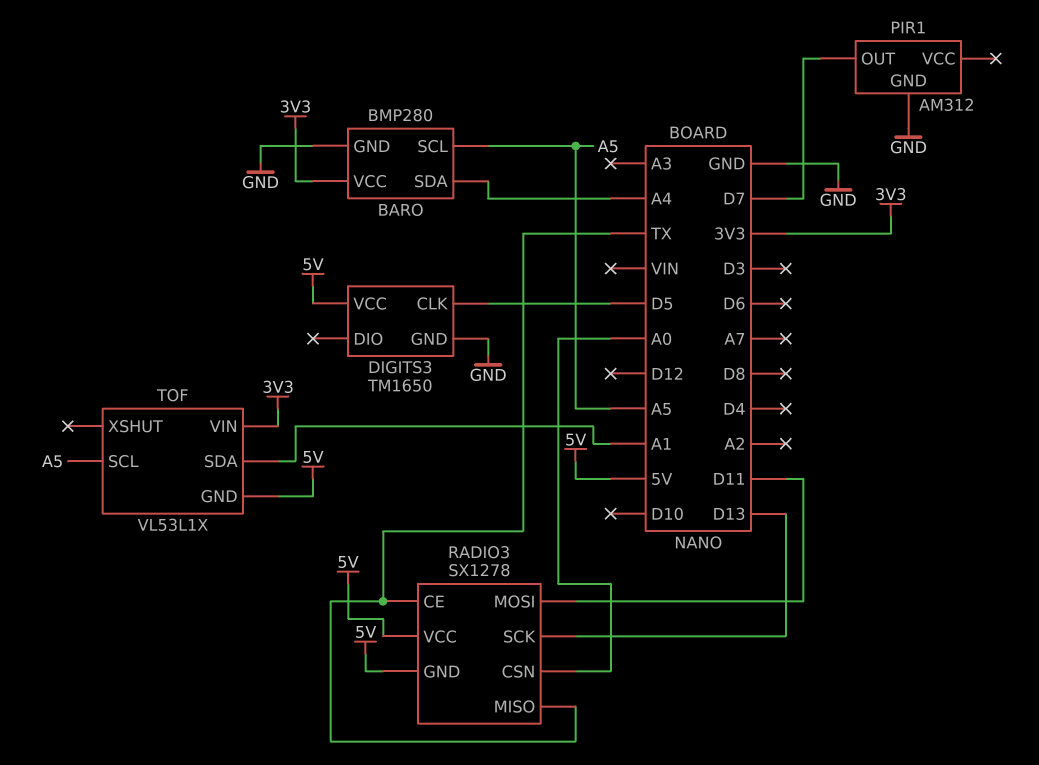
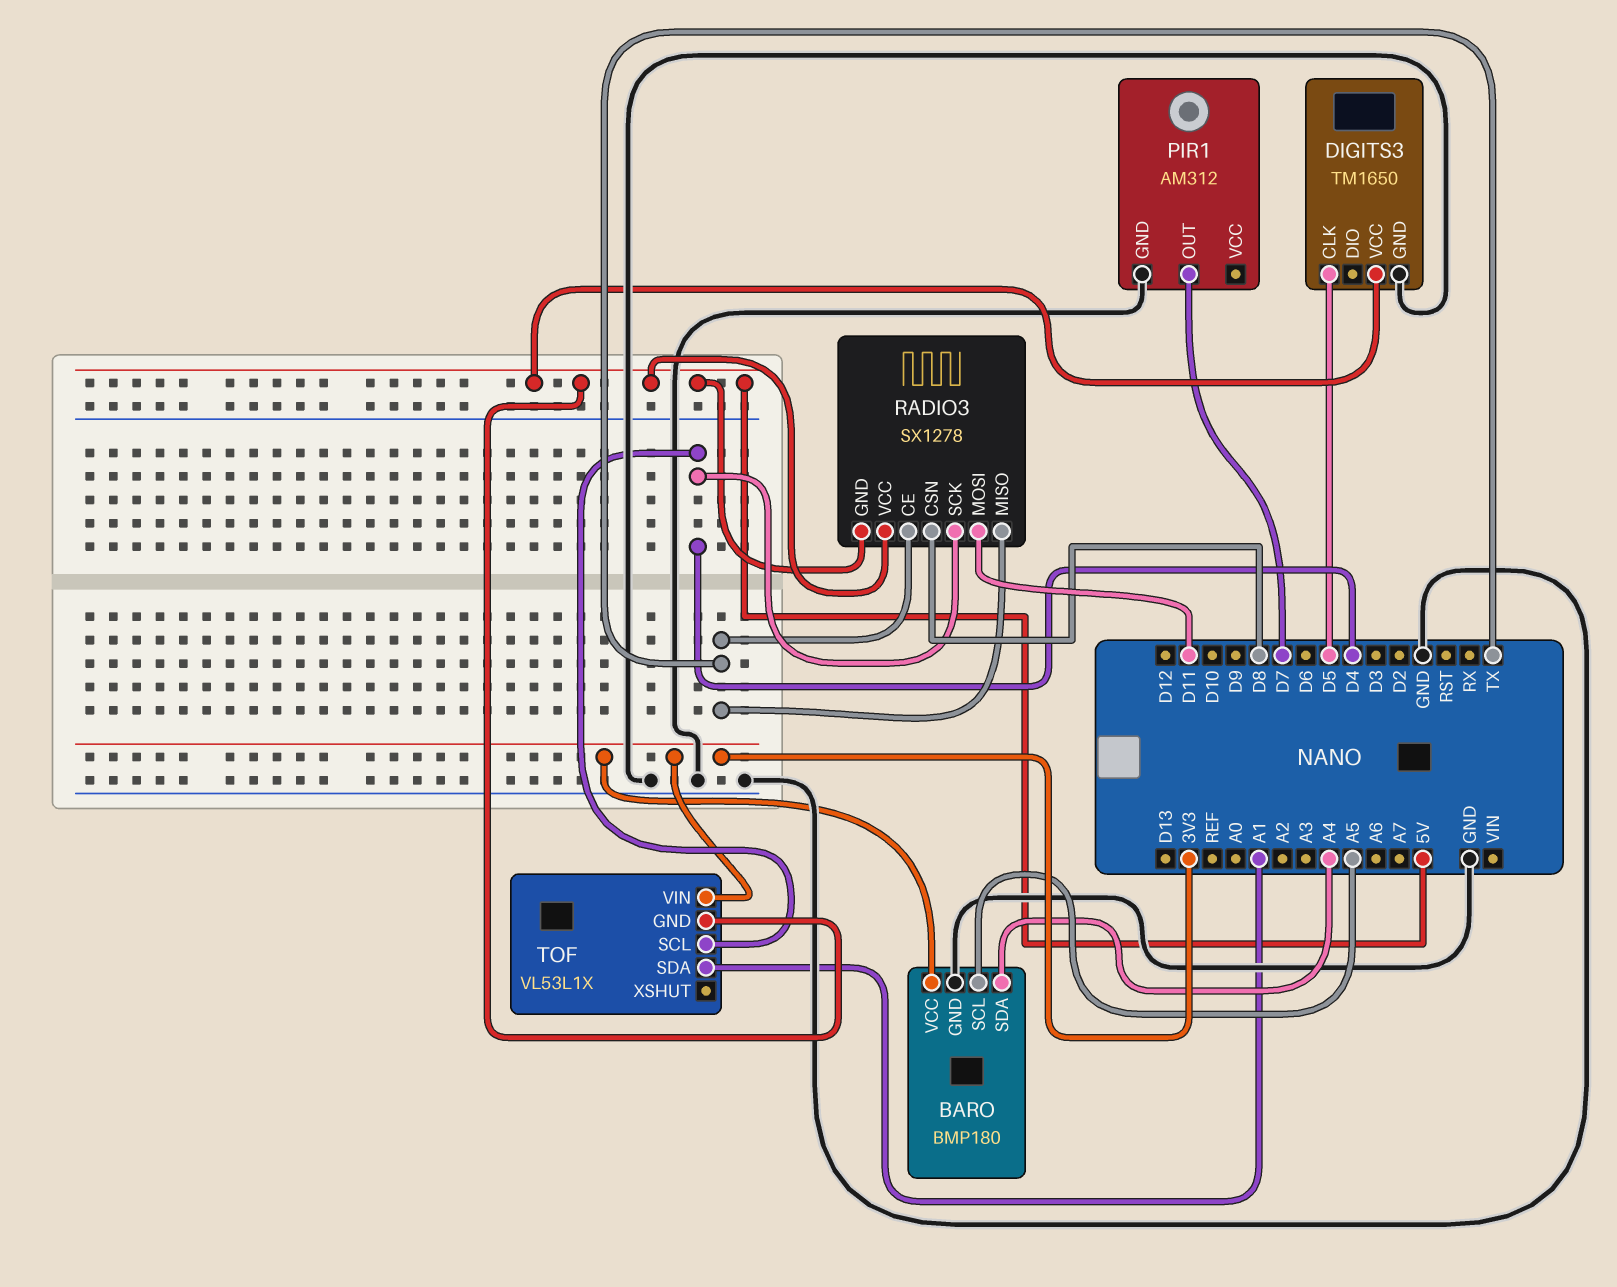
BARO: BMP280 -> BMP180
RADIO3 pin CSN: A0 -> D8
RADIO3 pin SCK: D13 -> D4
TOF pin SCL: A5 -> D4

